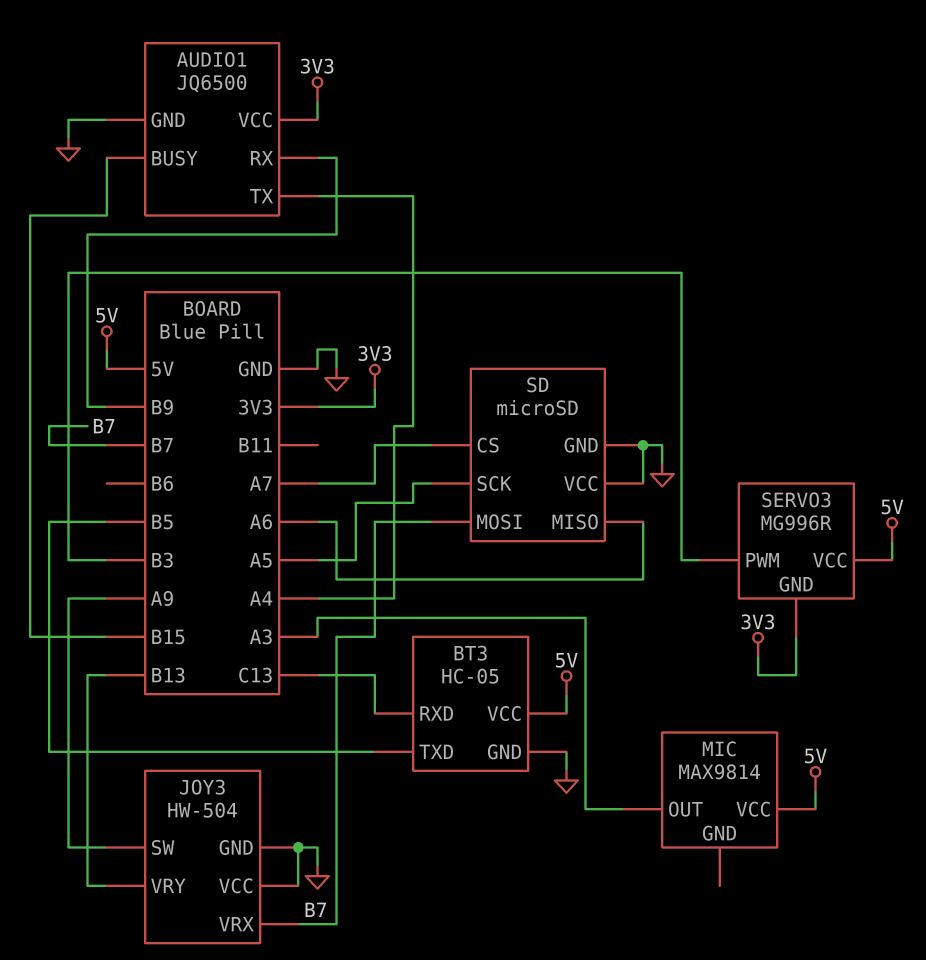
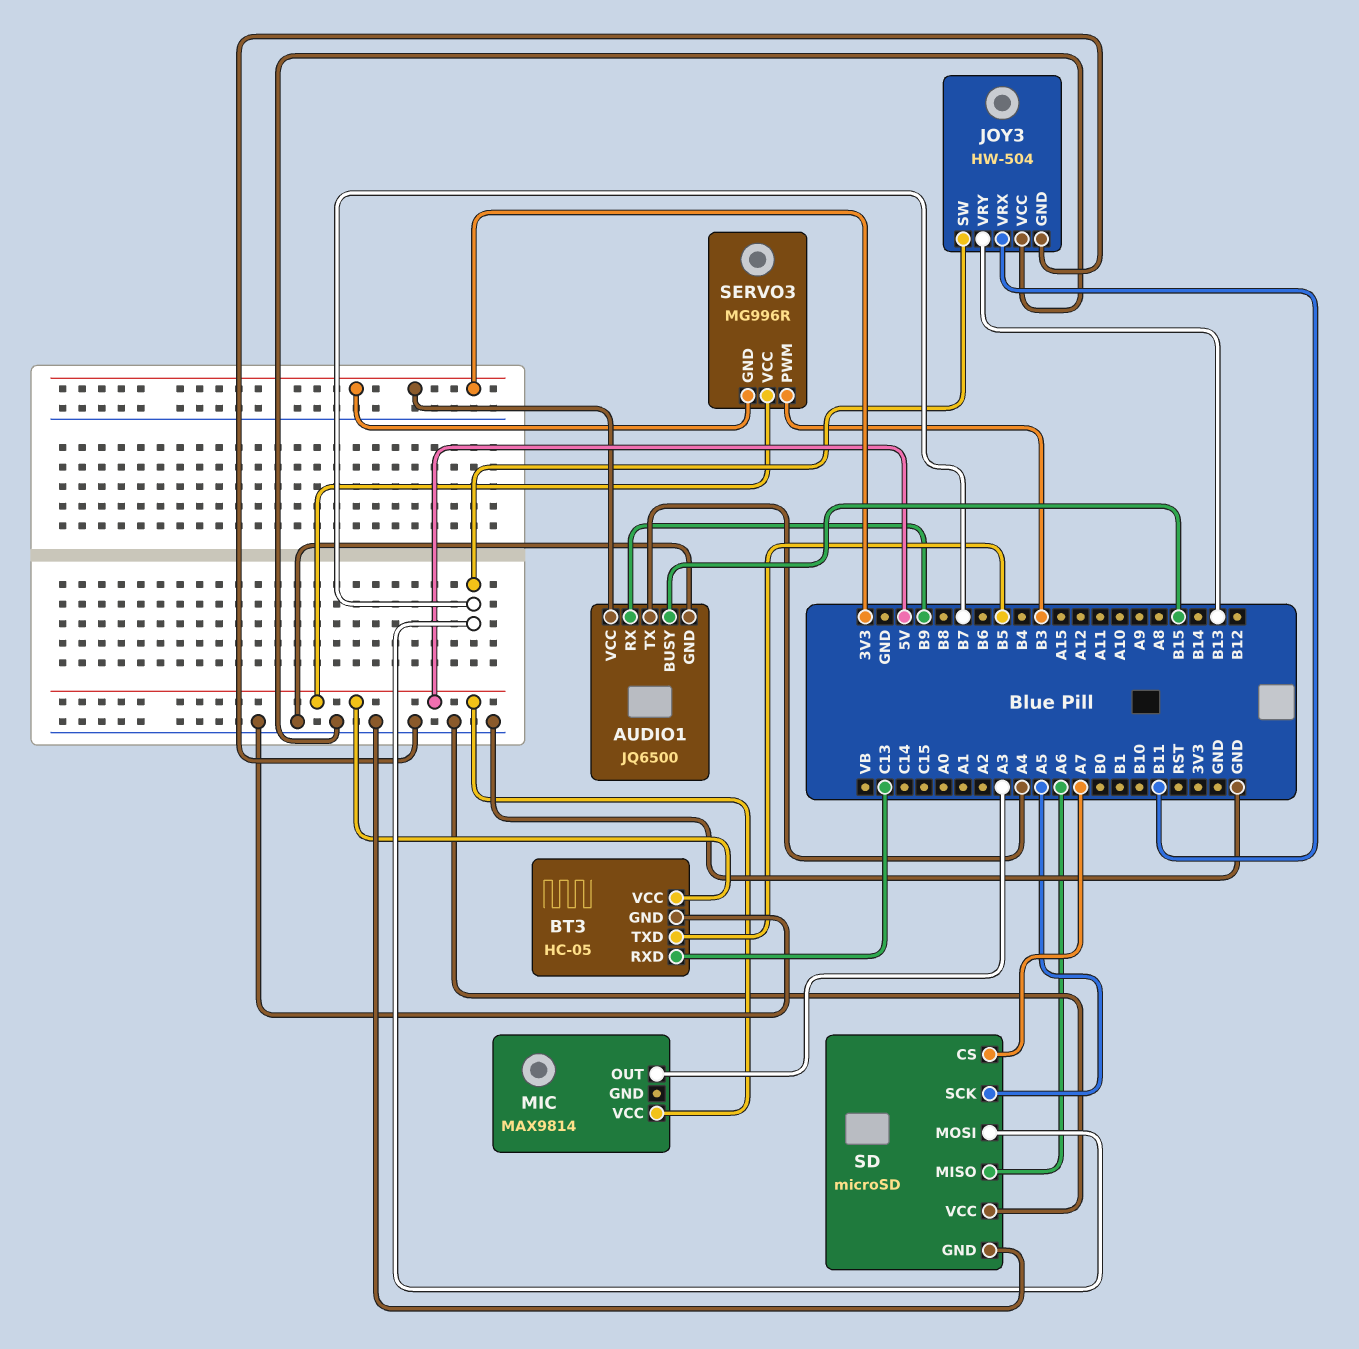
JOY3 pin SW: A9 -> B7
JOY3 pin VRX: B7 -> B11

